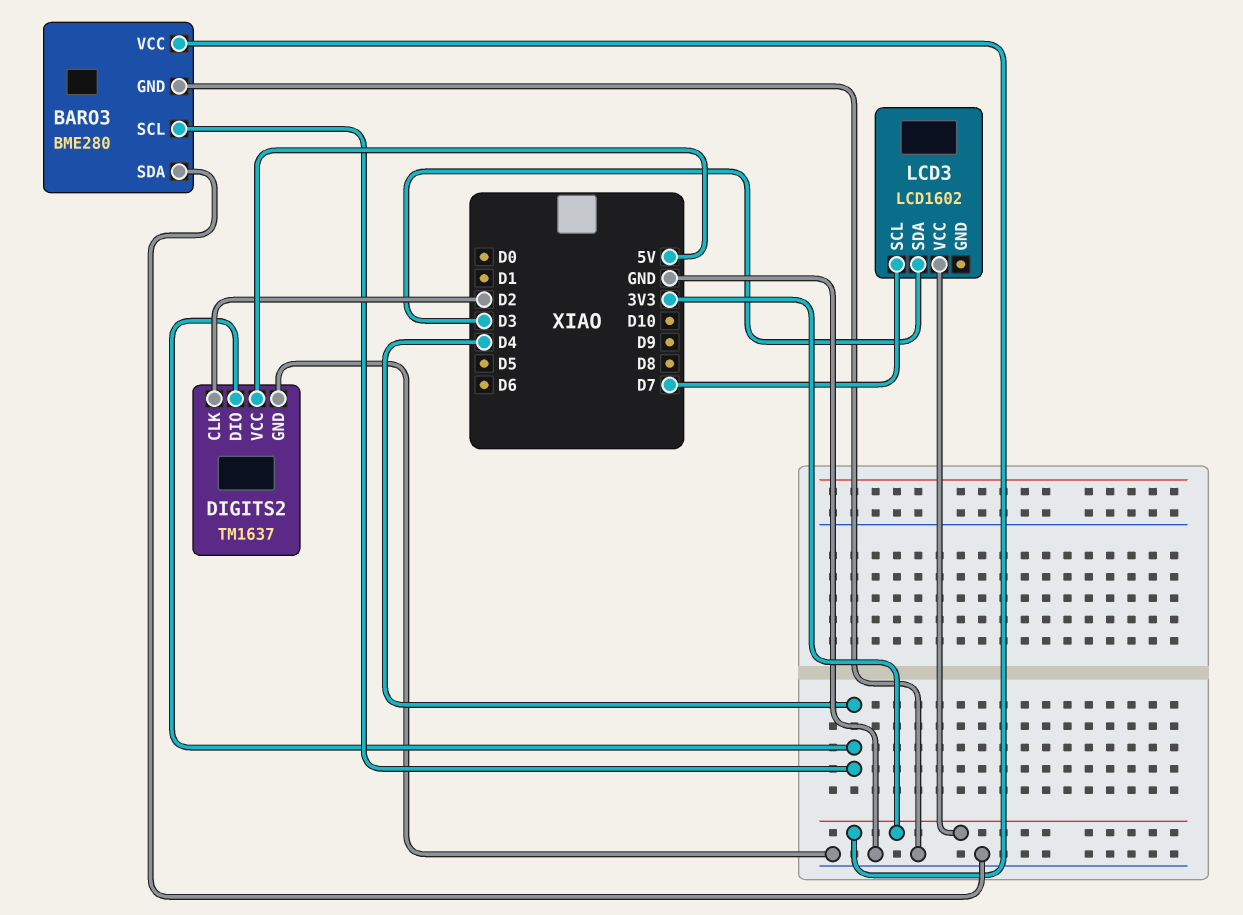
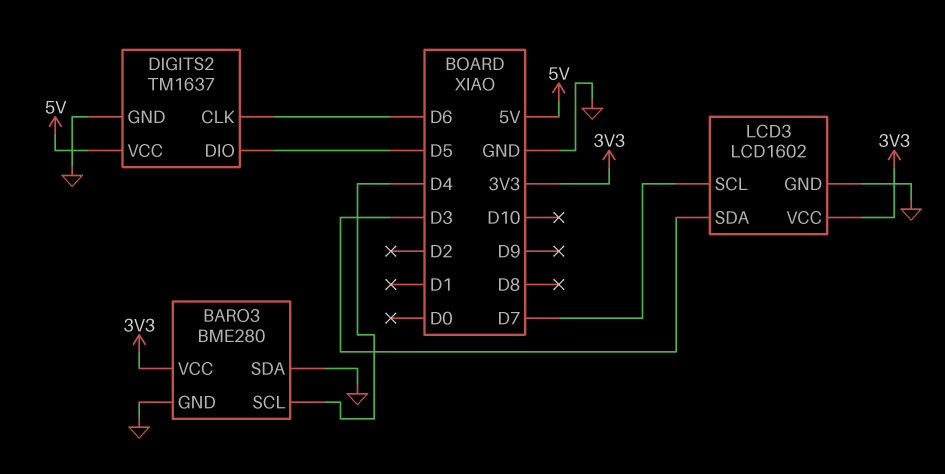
DIGITS2 pin CLK: D2 -> D6
DIGITS2 pin DIO: D4 -> D5
LCD3 pin GND: none -> GND

